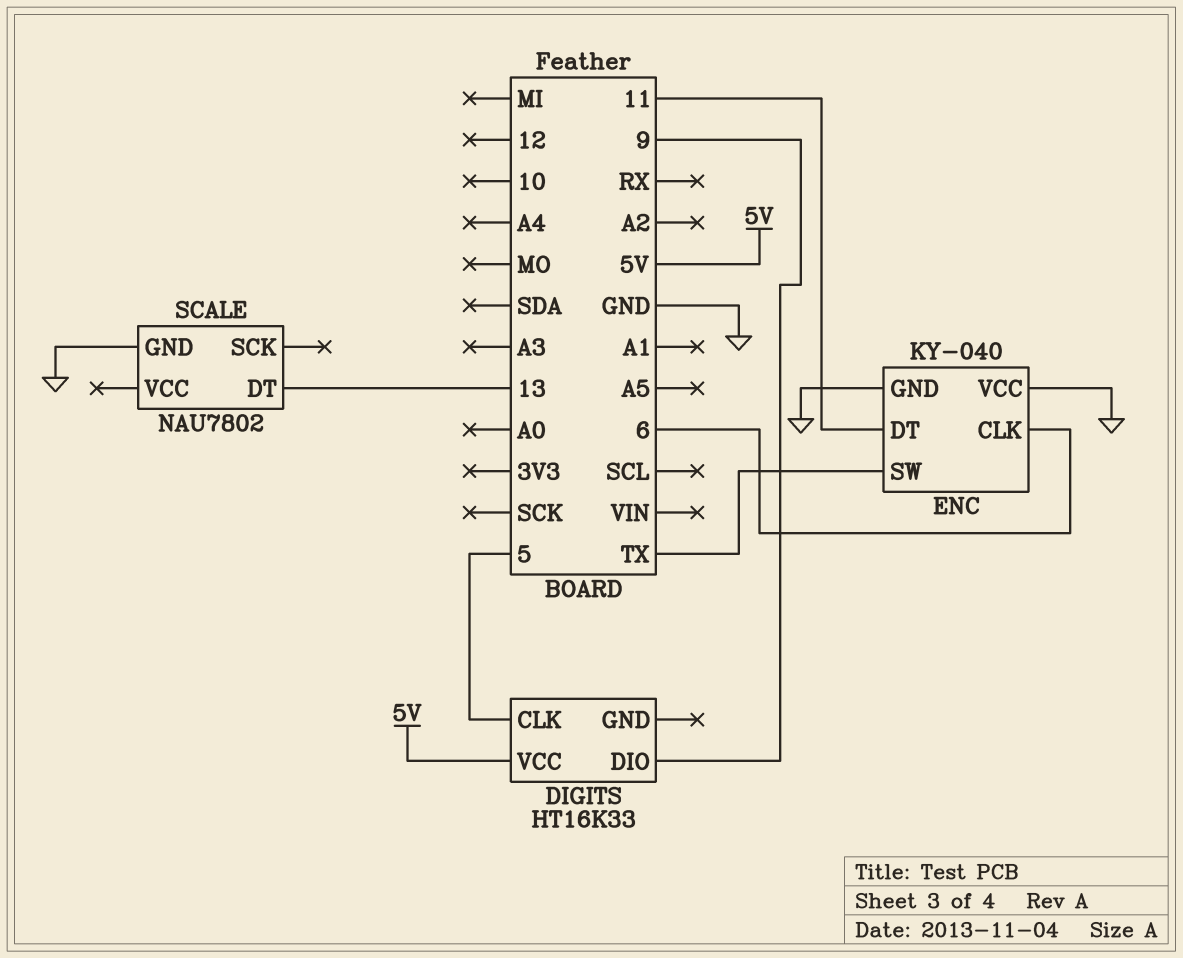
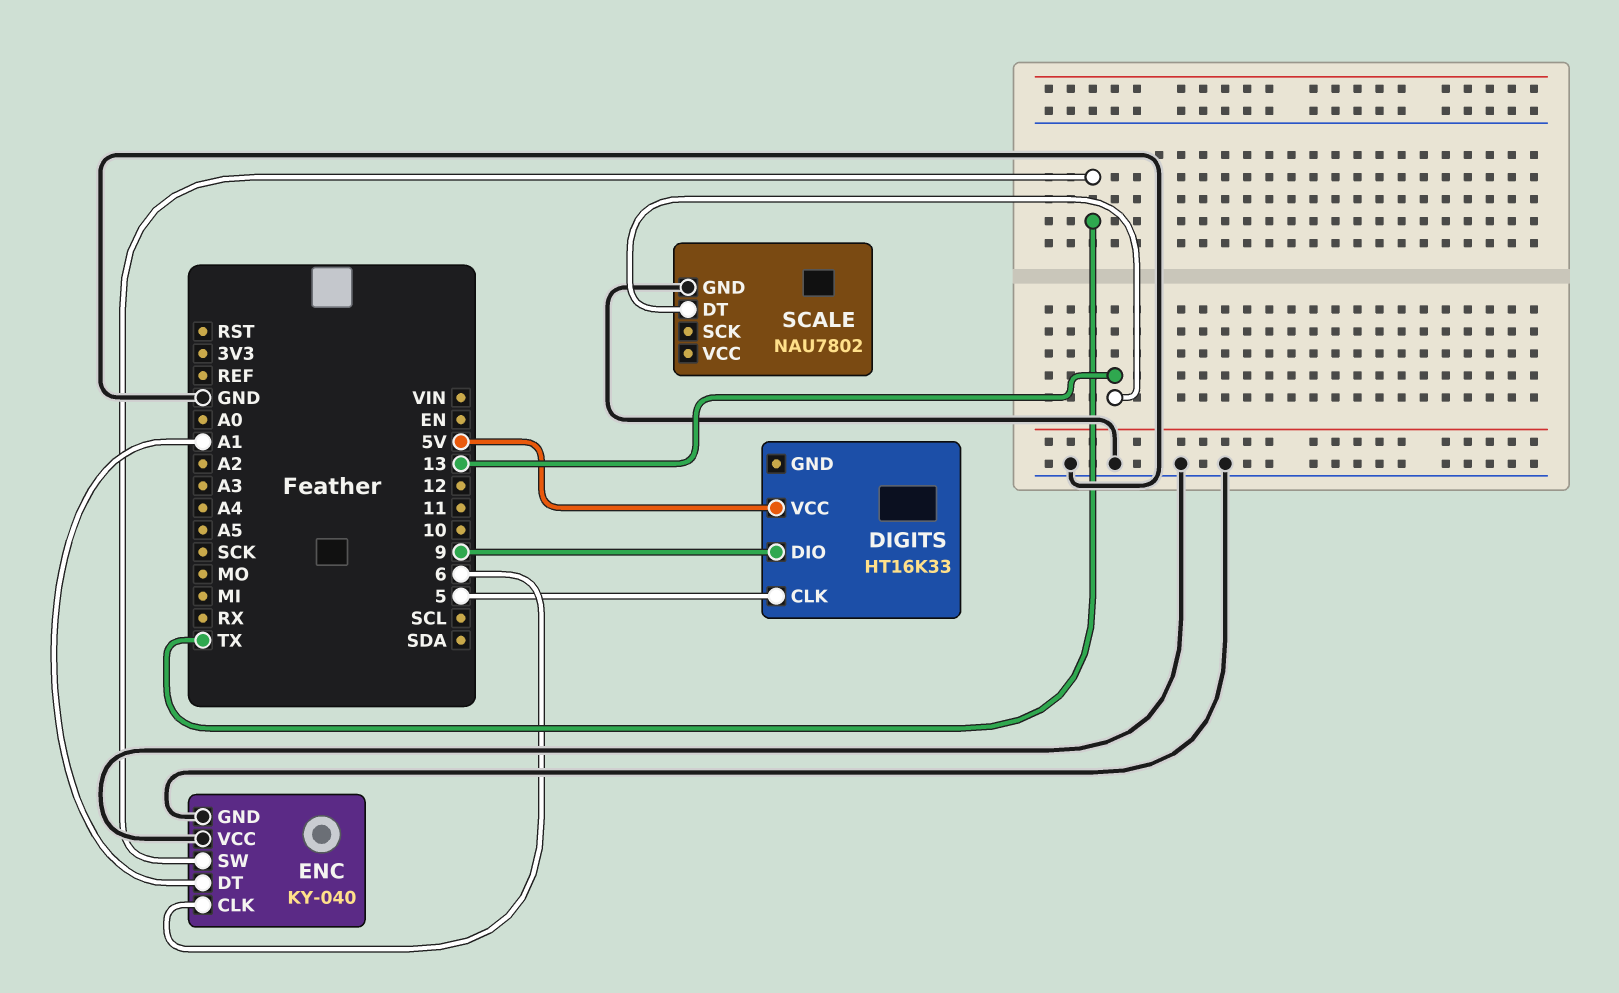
ENC pin DT: 11 -> A1

